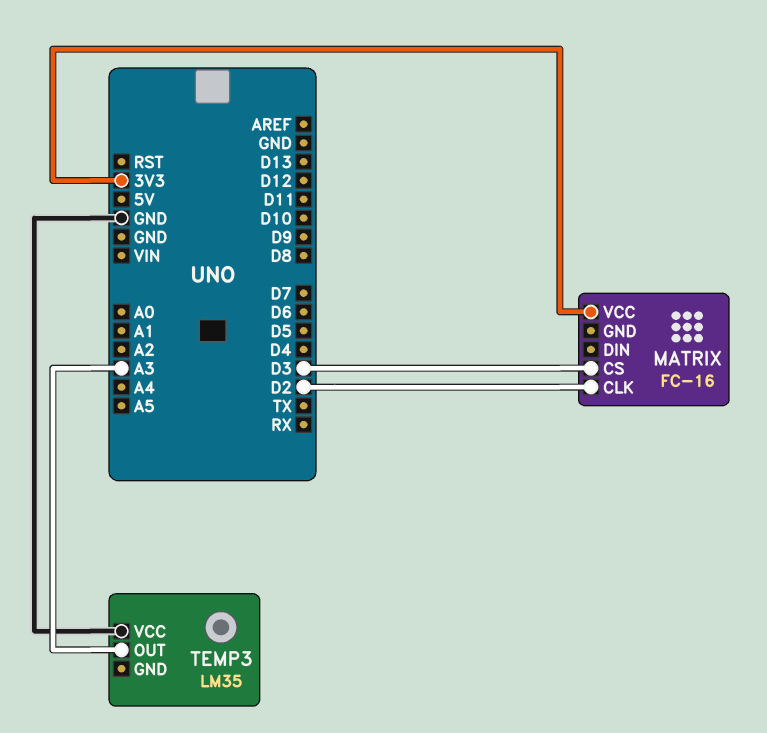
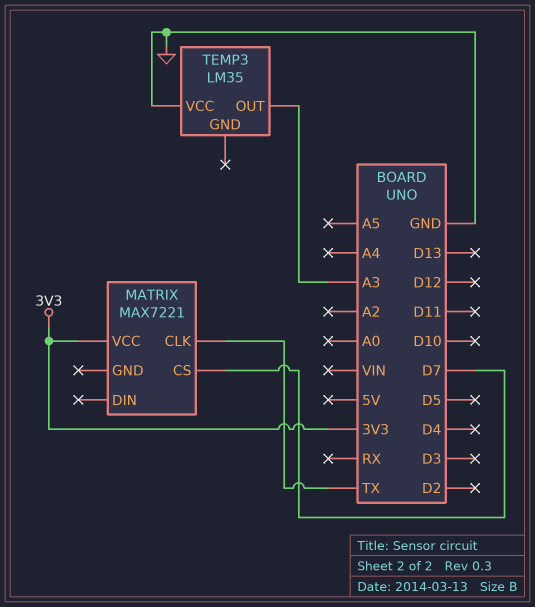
MATRIX: FC-16 -> MAX7221
MATRIX pin CLK: D2 -> TX
MATRIX pin CS: D3 -> D7

